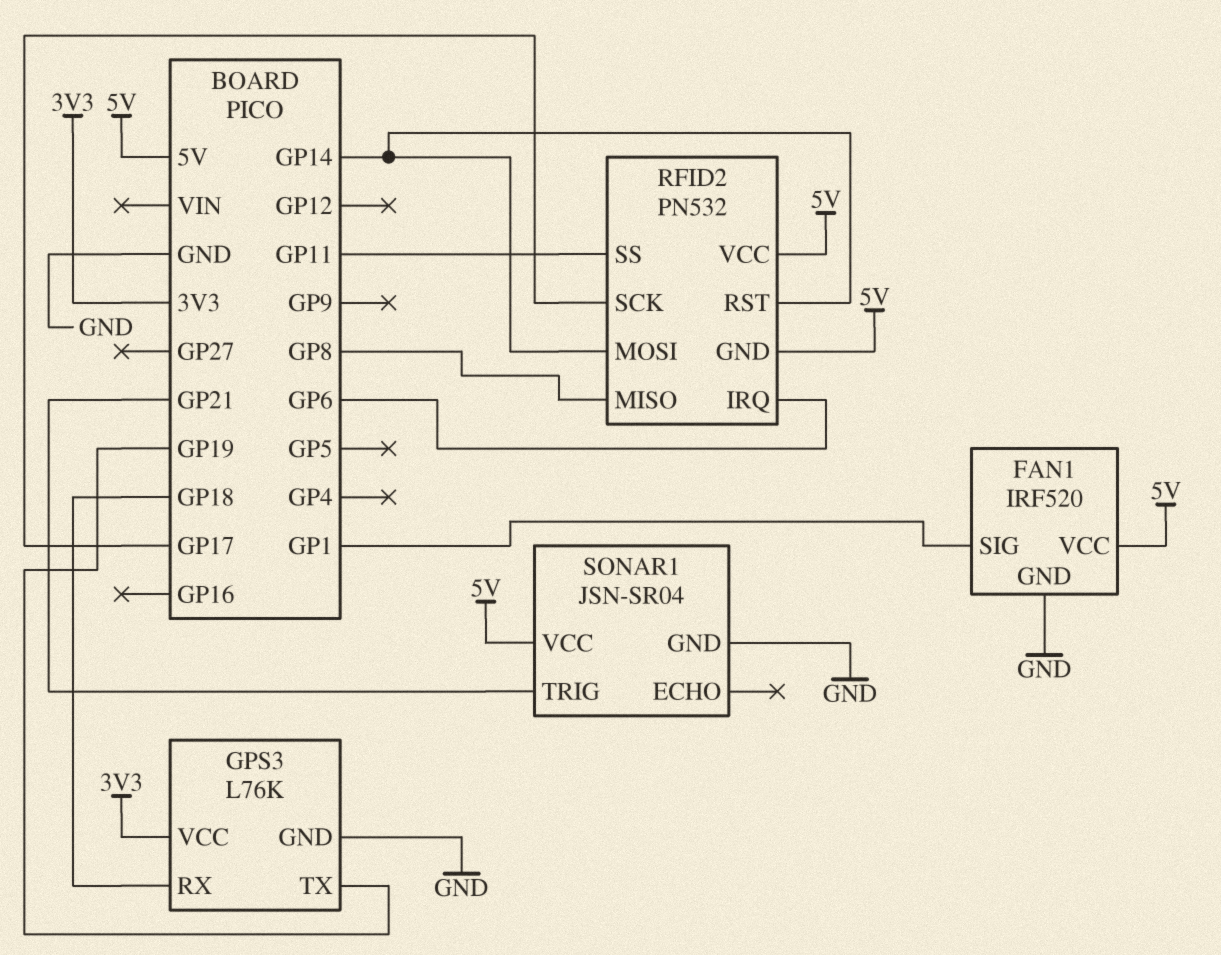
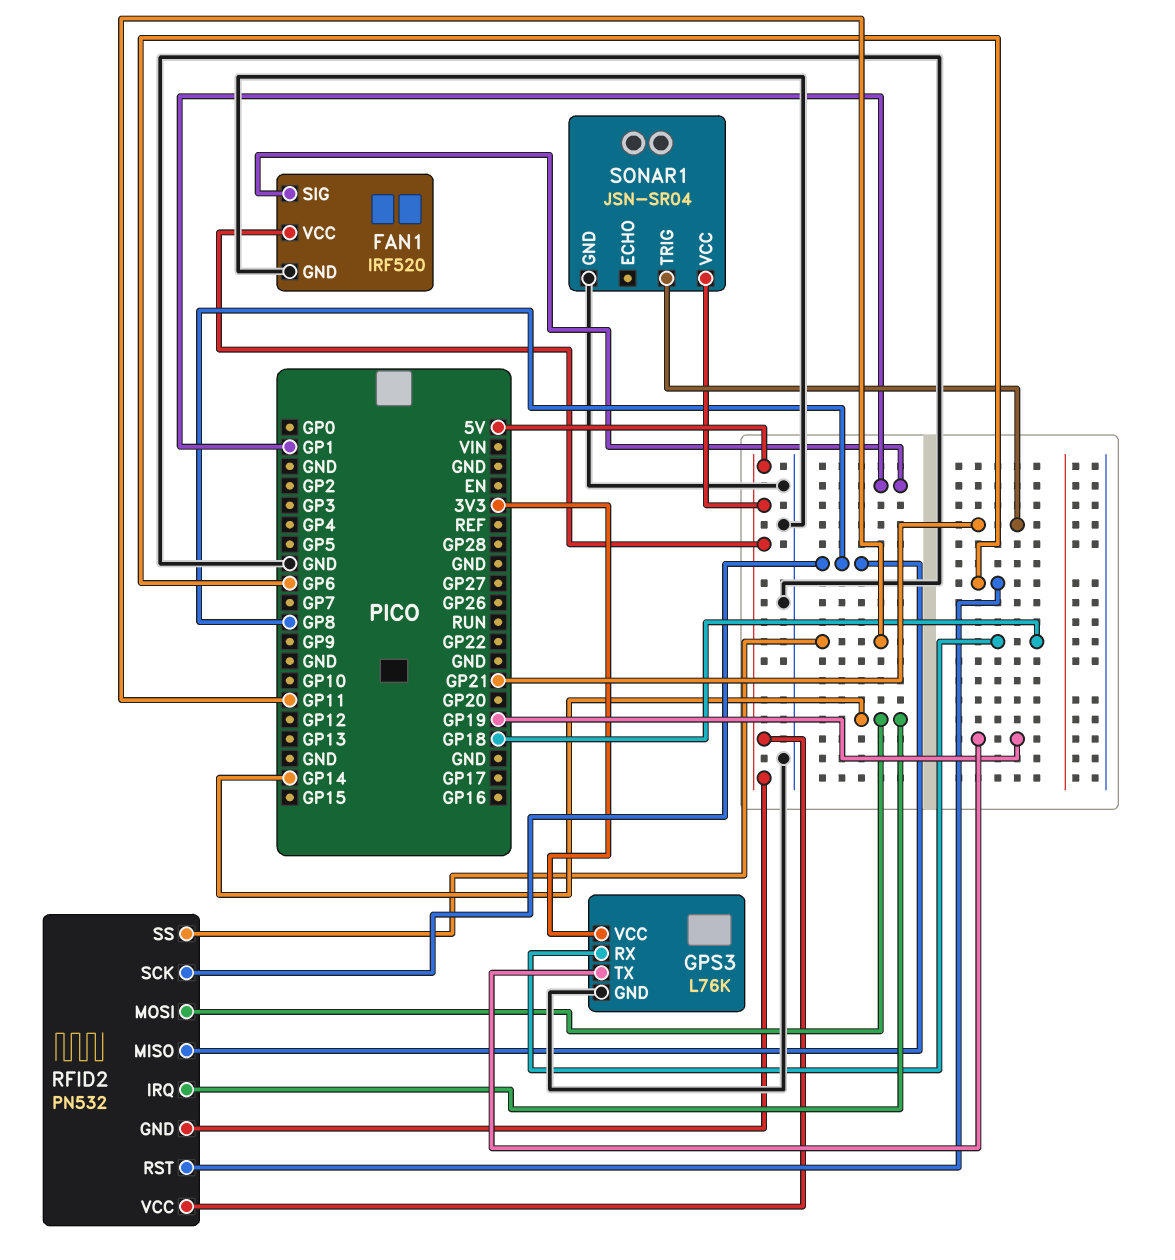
RFID2 pin IRQ: GP6 -> GP14
RFID2 pin RST: GP14 -> GP6
RFID2 pin SCK: GP17 -> GP8

